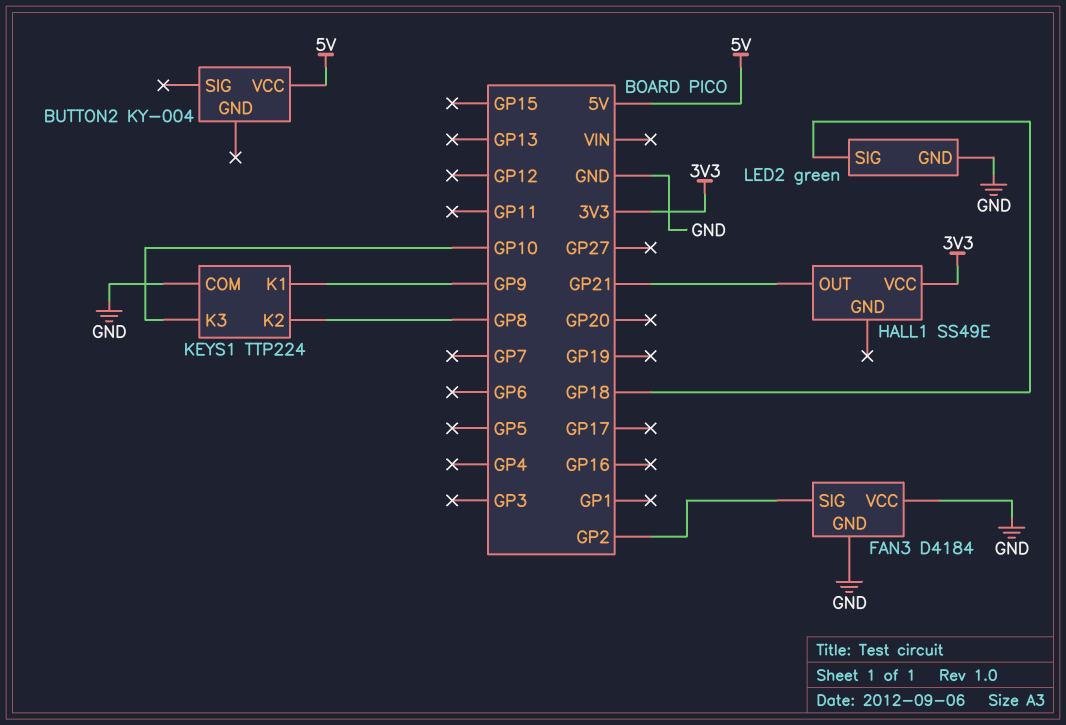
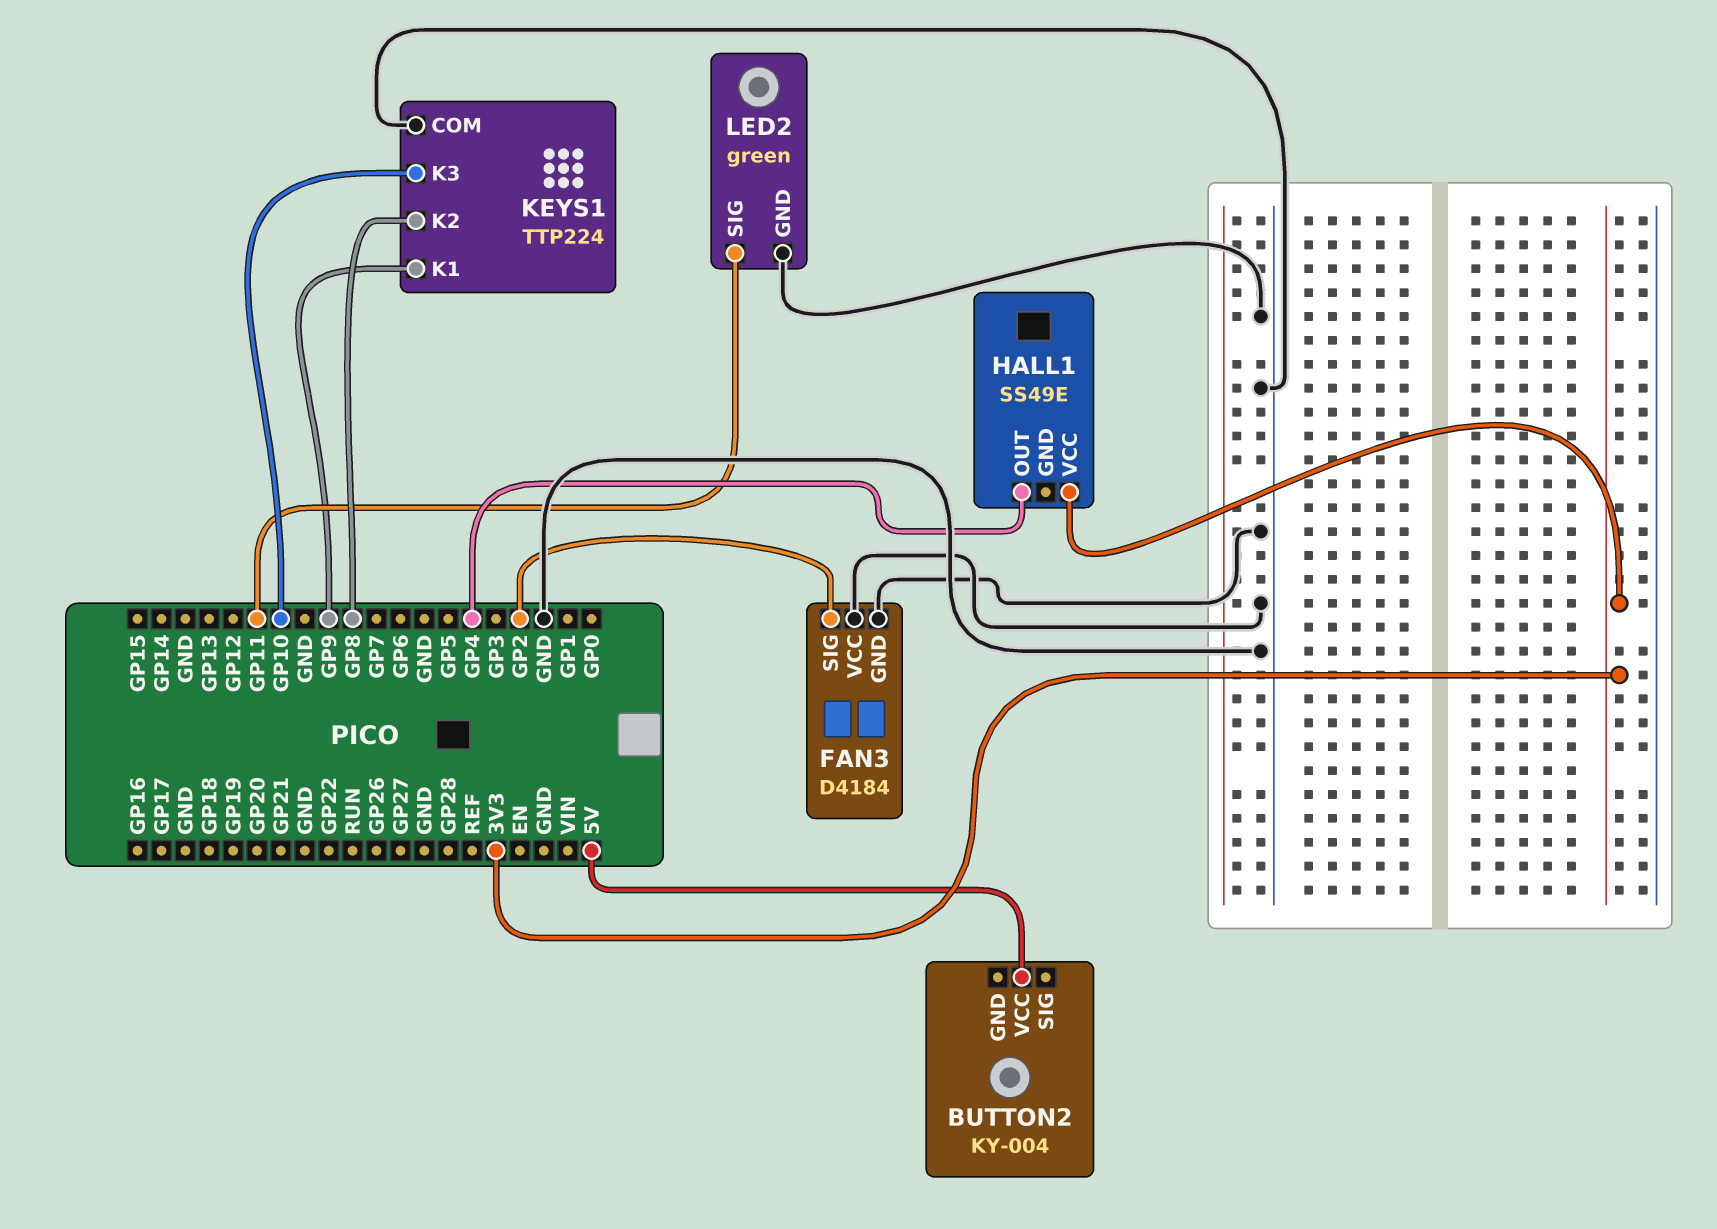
HALL1 pin OUT: GP21 -> GP4
LED2 pin SIG: GP18 -> GP11

